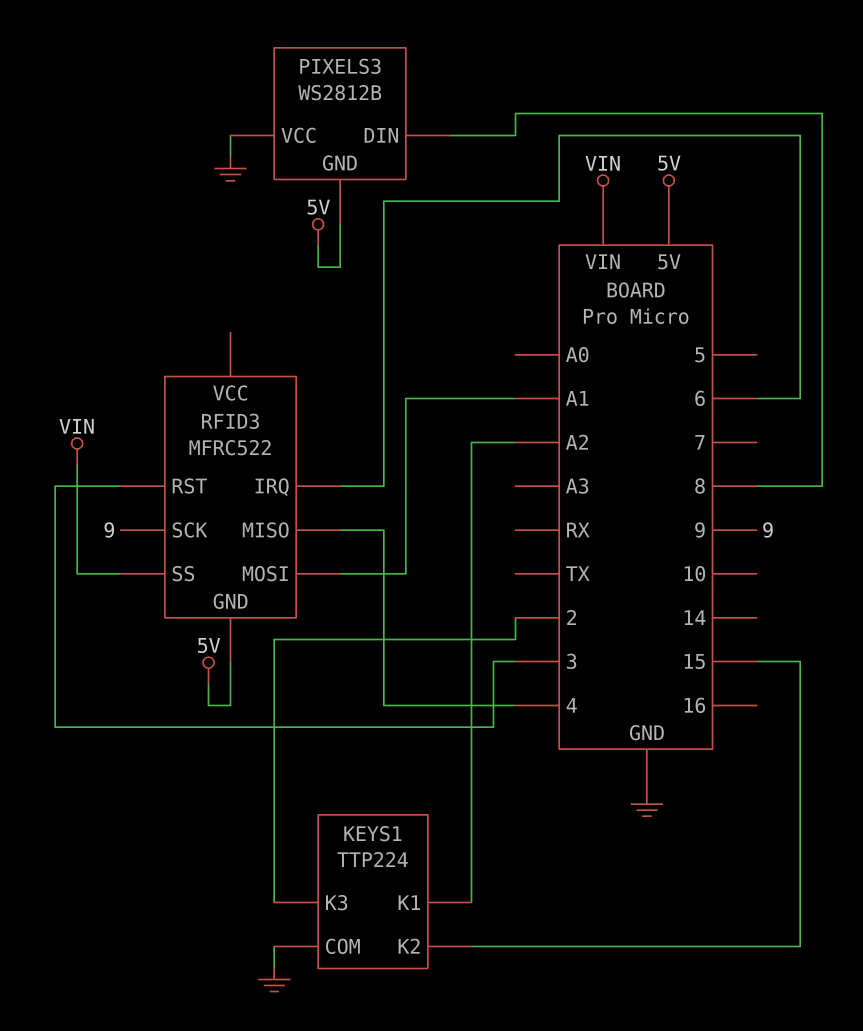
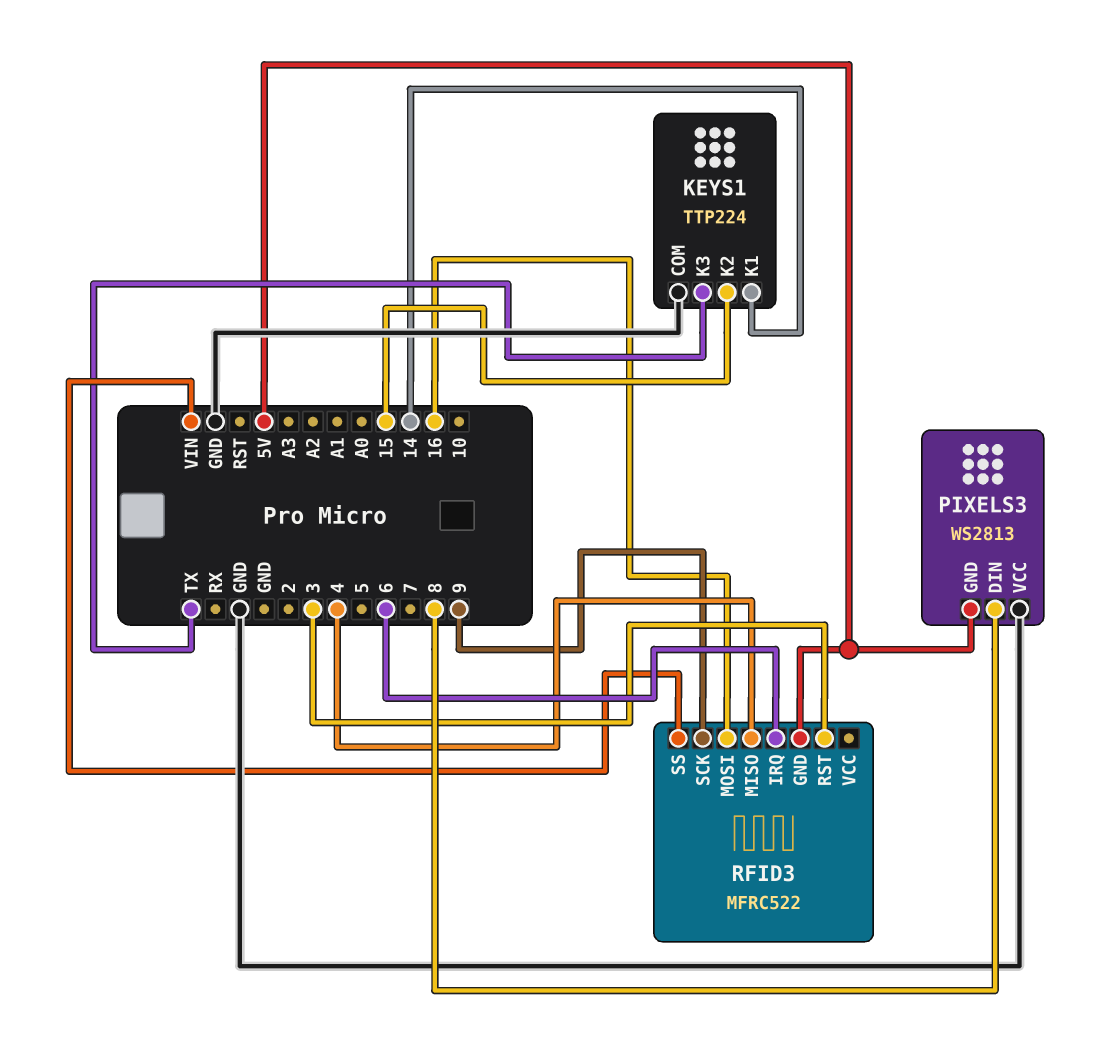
KEYS1 pin K1: A2 -> 14
KEYS1 pin K3: 2 -> TX
PIXELS3: WS2812B -> WS2813
RFID3 pin MOSI: A1 -> 16

